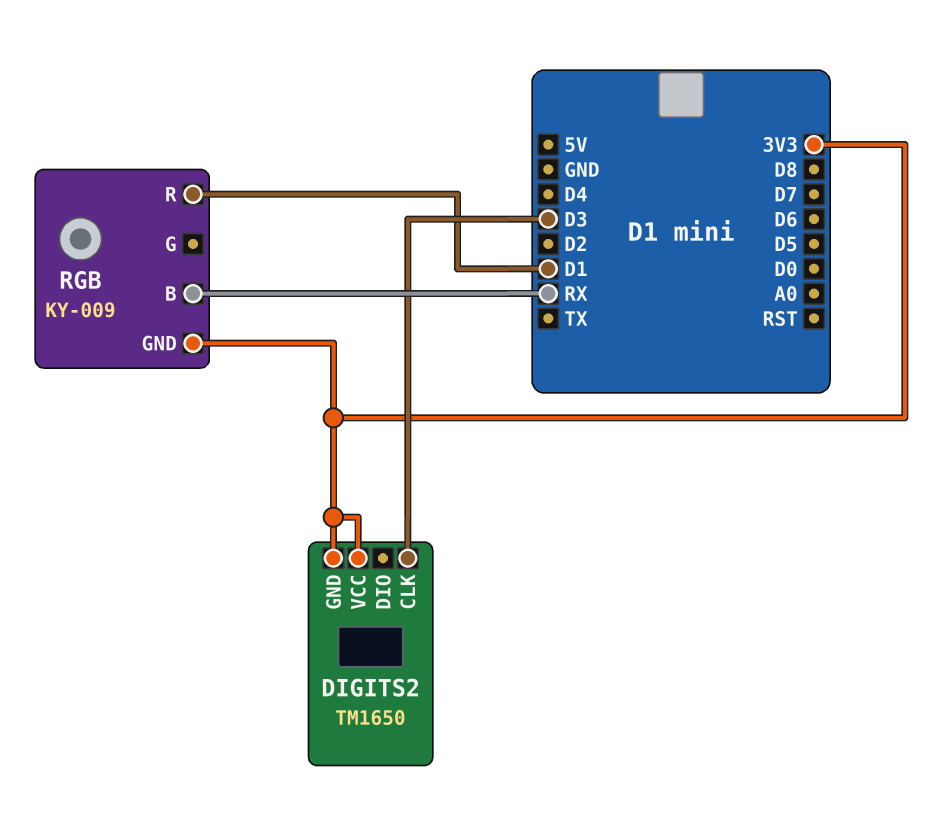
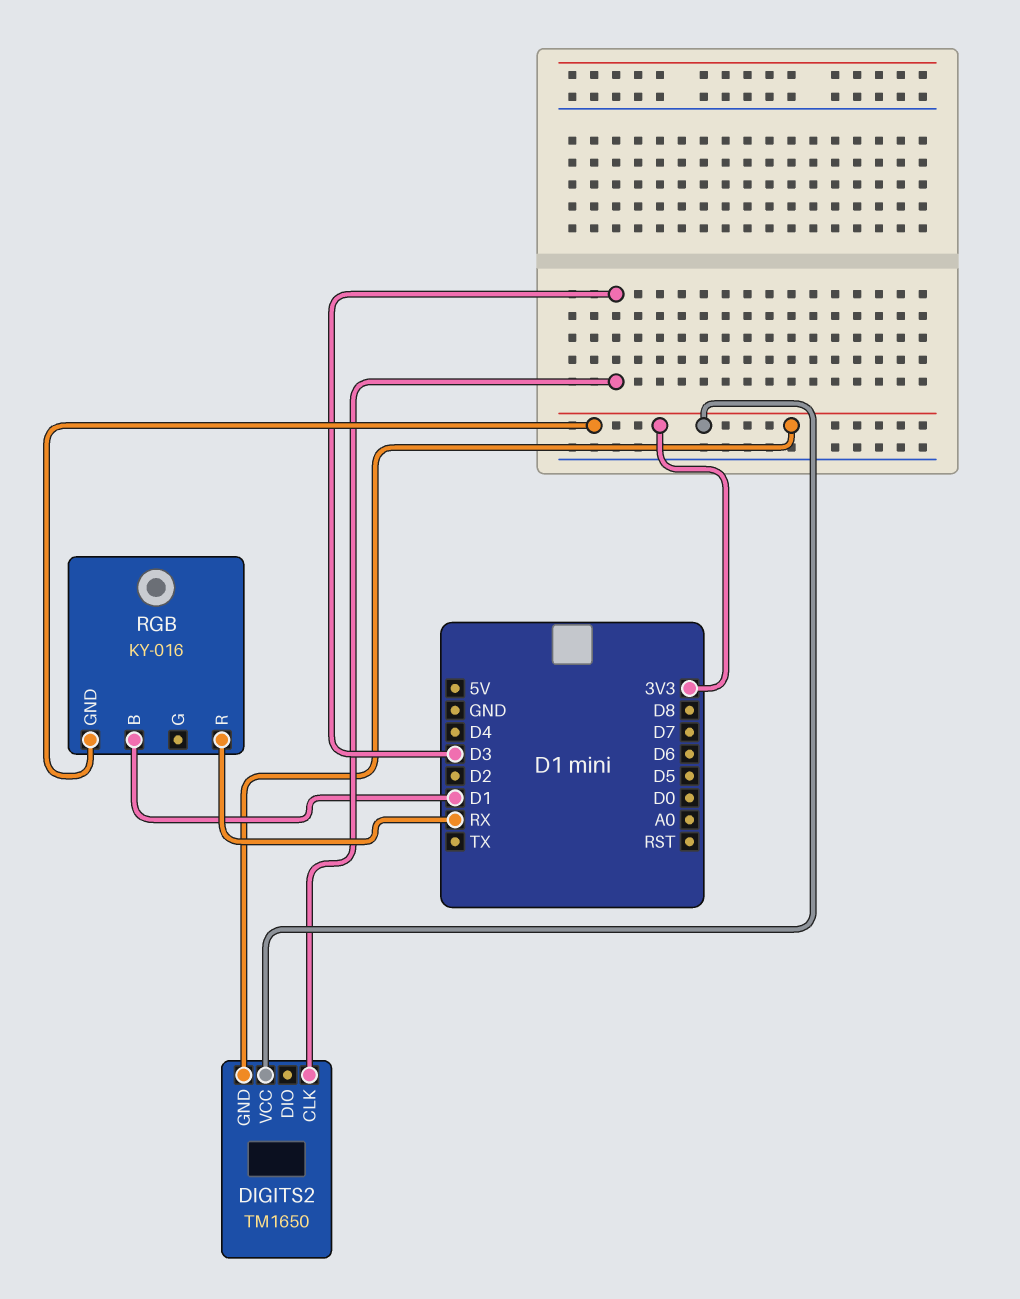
RGB: KY-009 -> KY-016
RGB pin B: RX -> D1
RGB pin R: D1 -> RX

